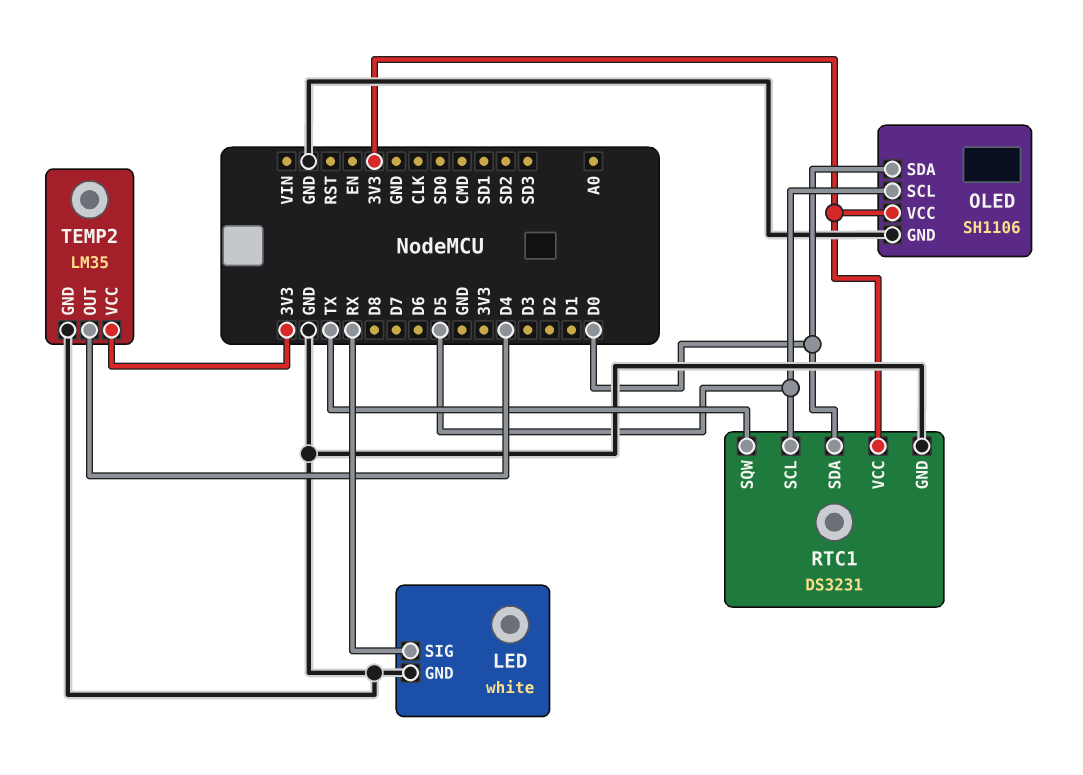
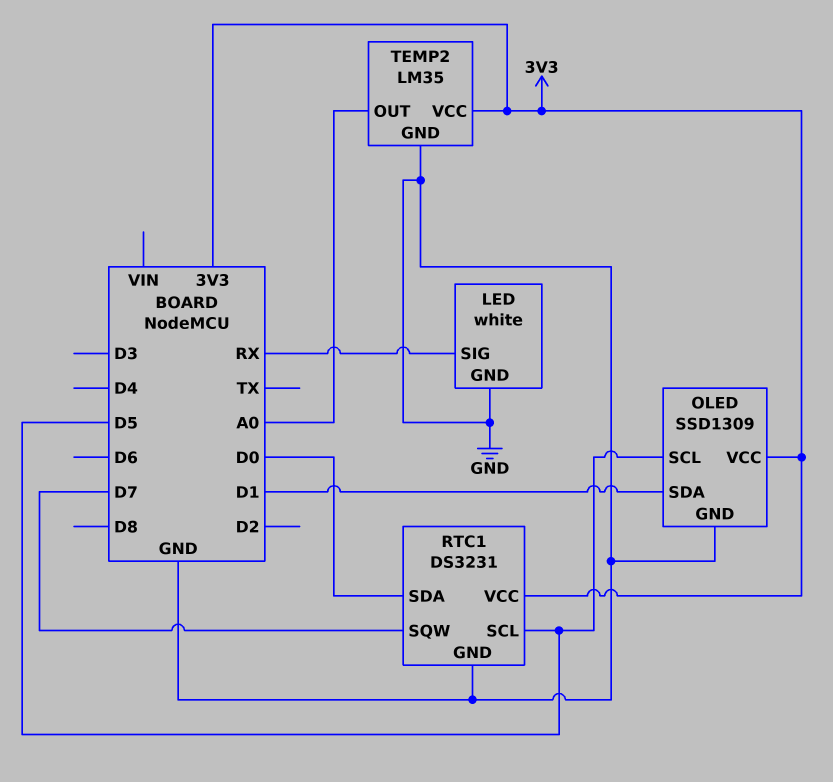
OLED: SH1106 -> SSD1309
OLED pin SDA: D0 -> D1
RTC1 pin SQW: TX -> D7
TEMP2 pin OUT: D4 -> A0

